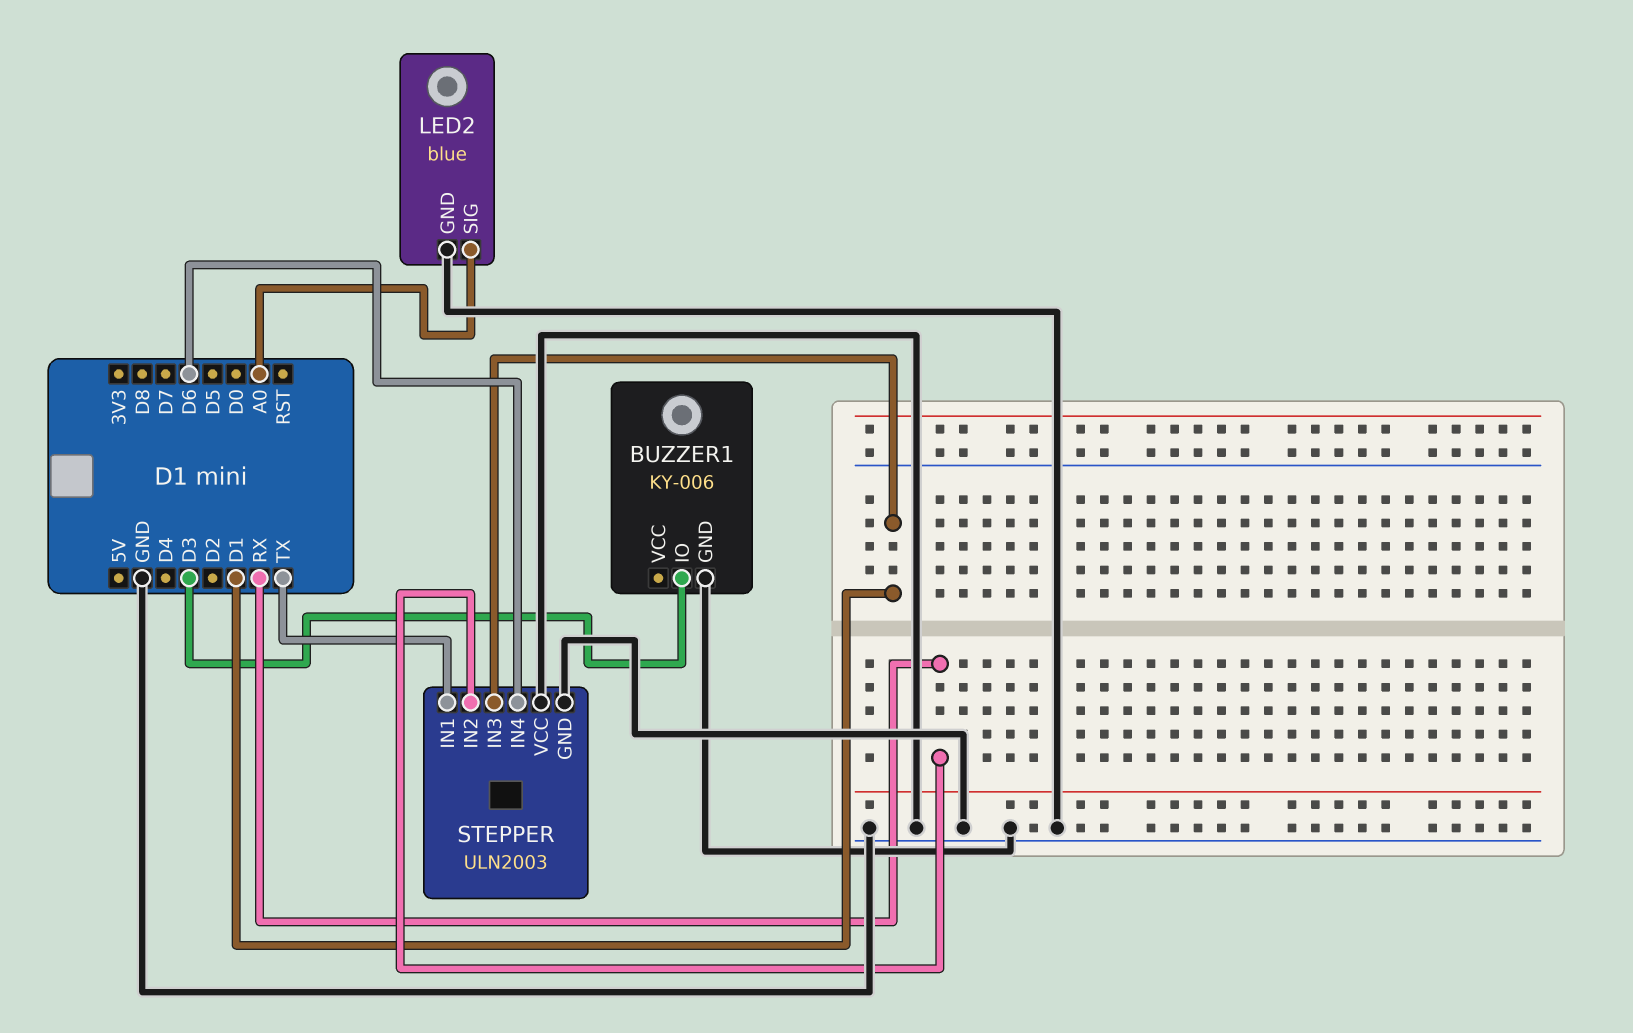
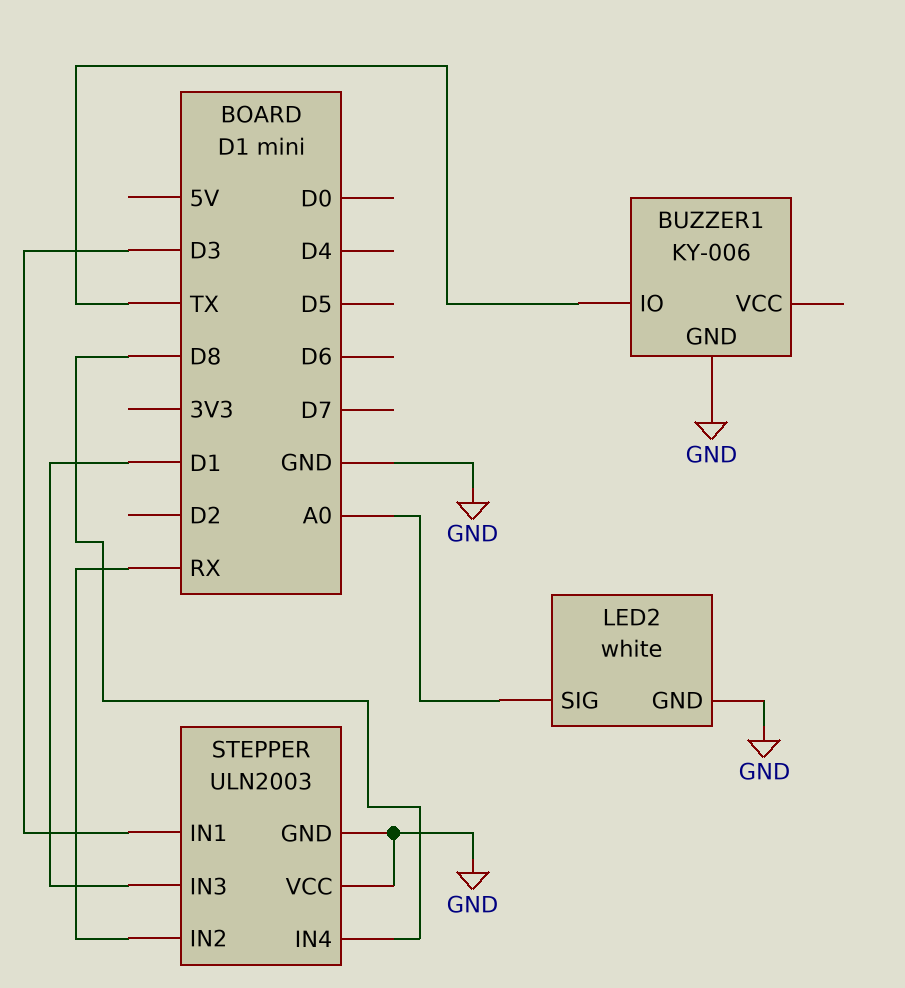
BUZZER1 pin IO: D3 -> TX
LED2: blue -> white
STEPPER pin IN1: TX -> D3
STEPPER pin IN4: D6 -> D8

